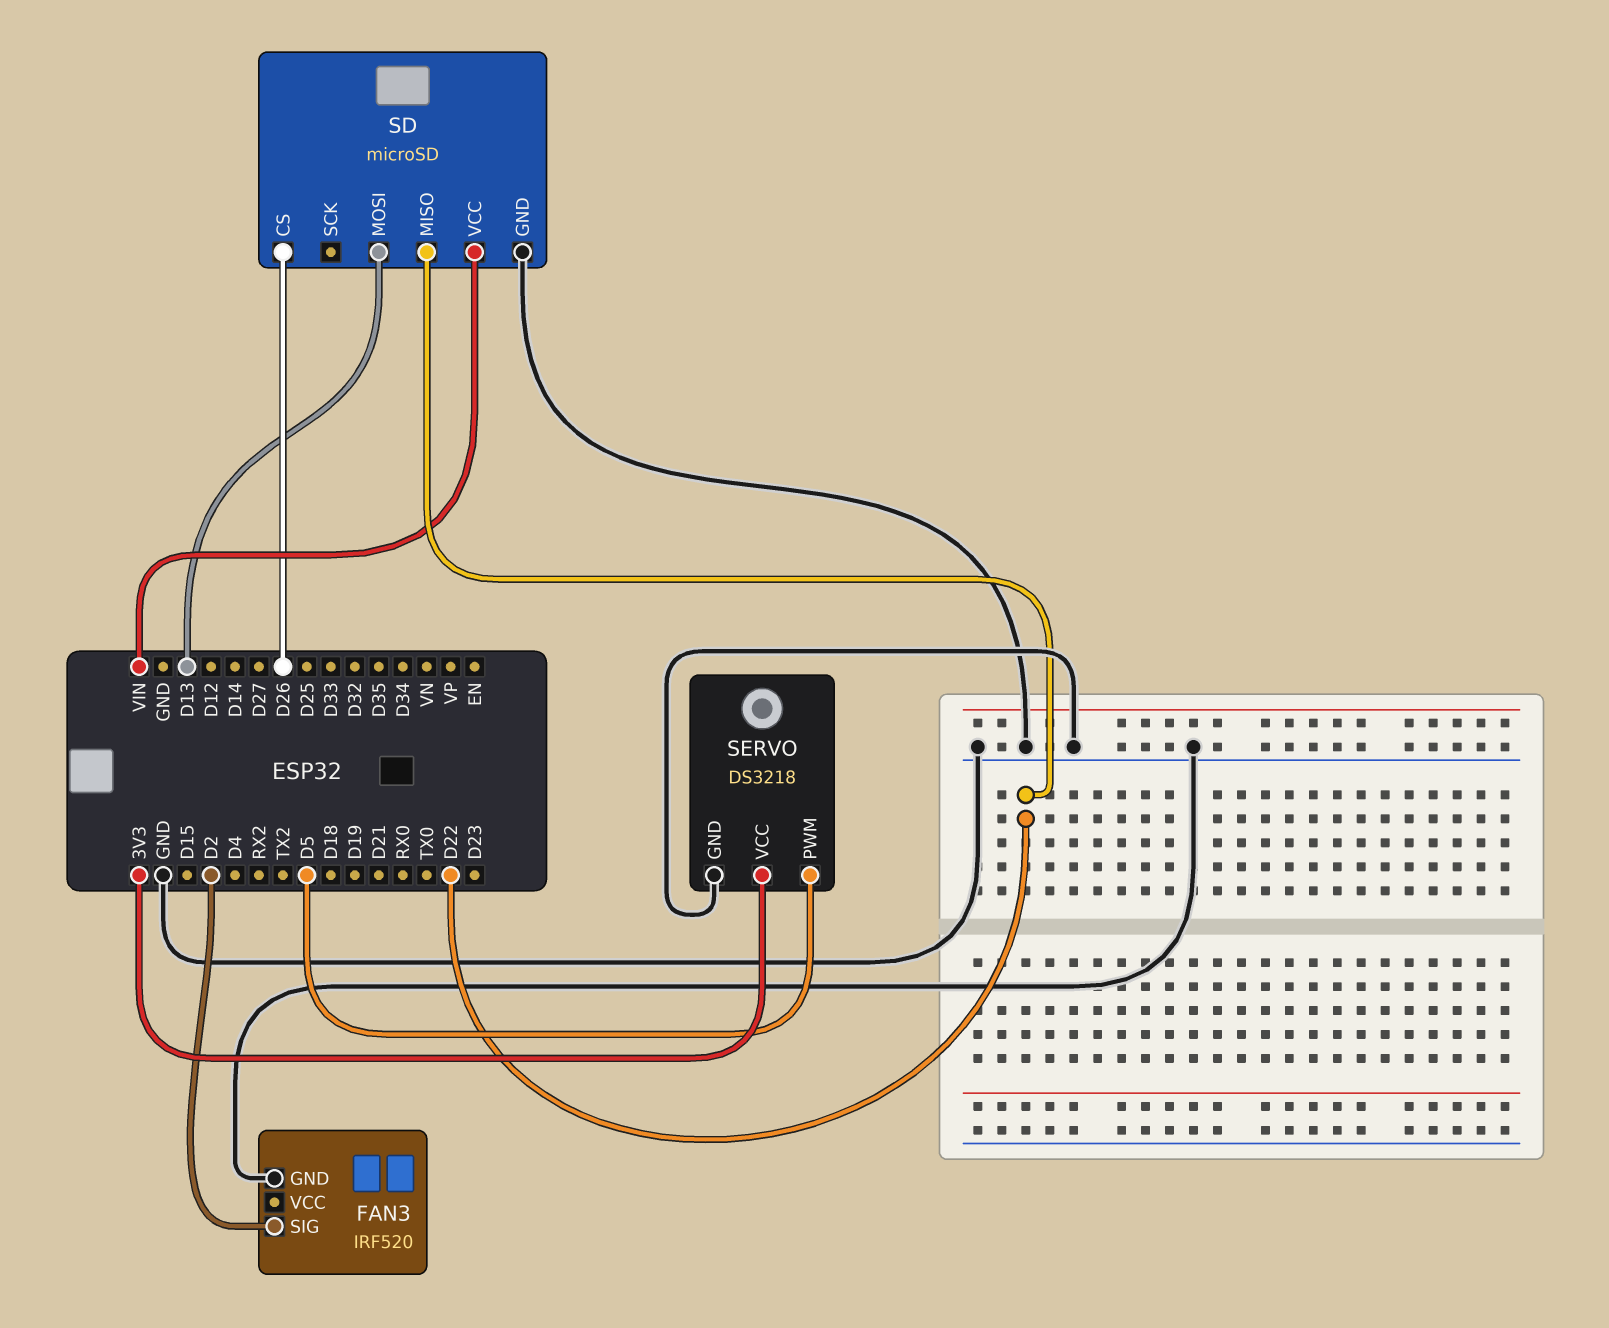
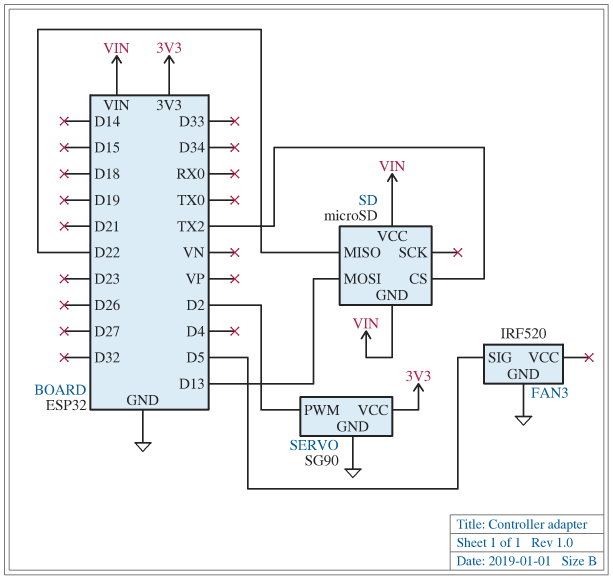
FAN3 pin SIG: D2 -> D5
SD pin CS: D26 -> TX2
SD pin GND: GND -> VIN
SERVO: DS3218 -> SG90
SERVO pin PWM: D5 -> D2

